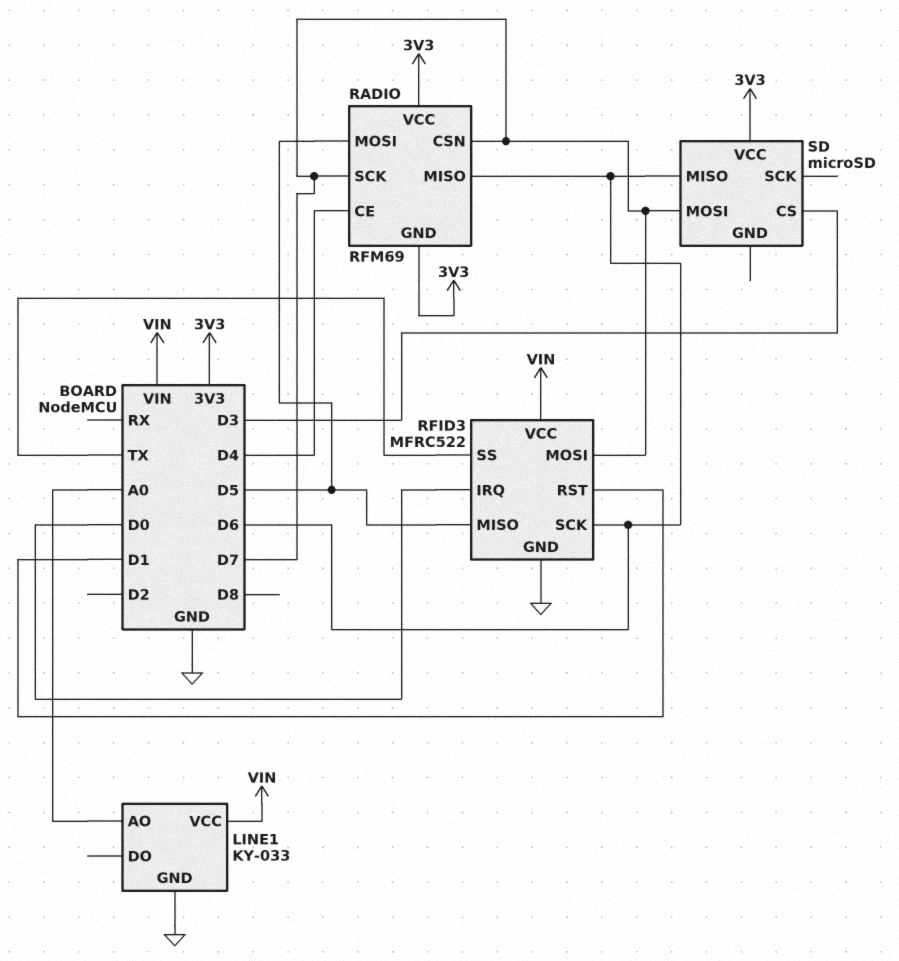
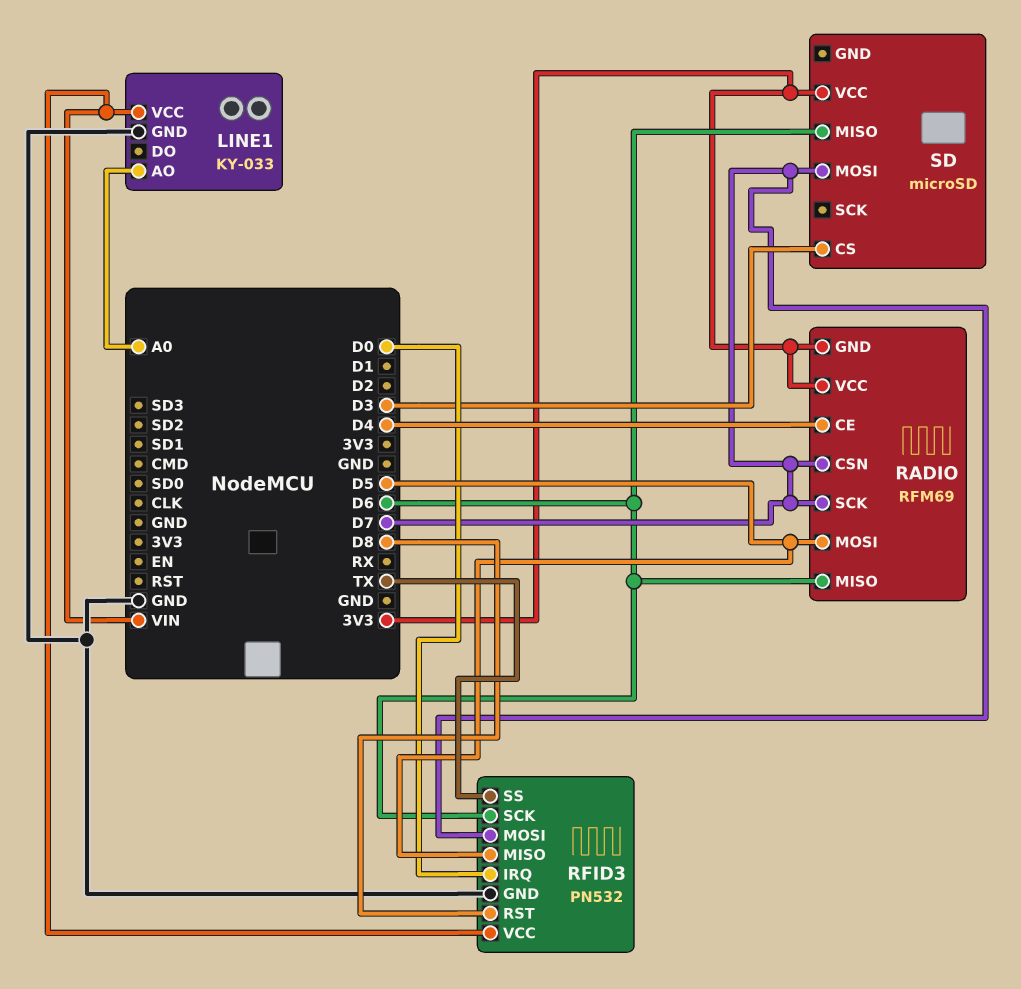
RFID3: MFRC522 -> PN532
RFID3 pin RST: D1 -> D8

